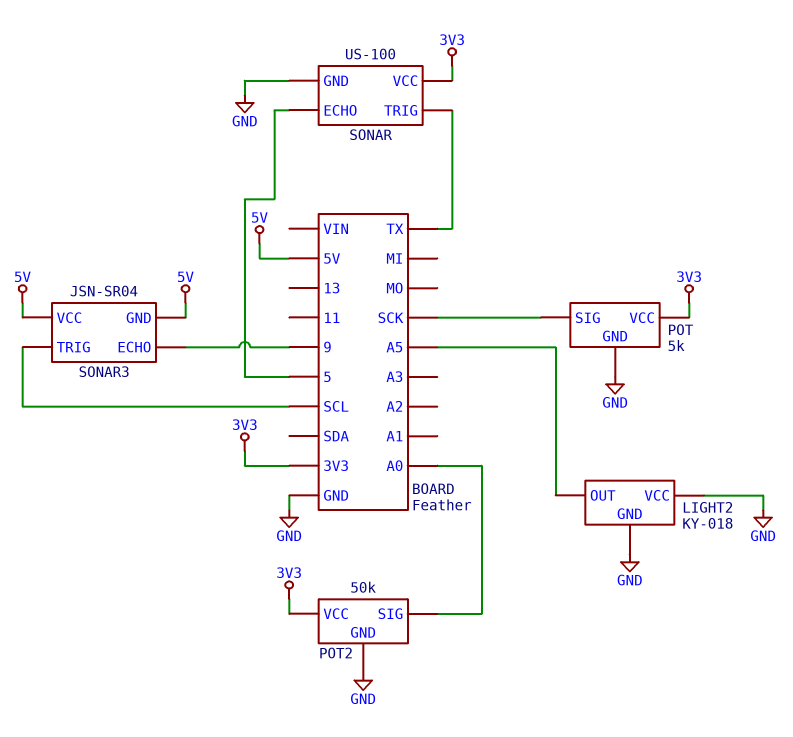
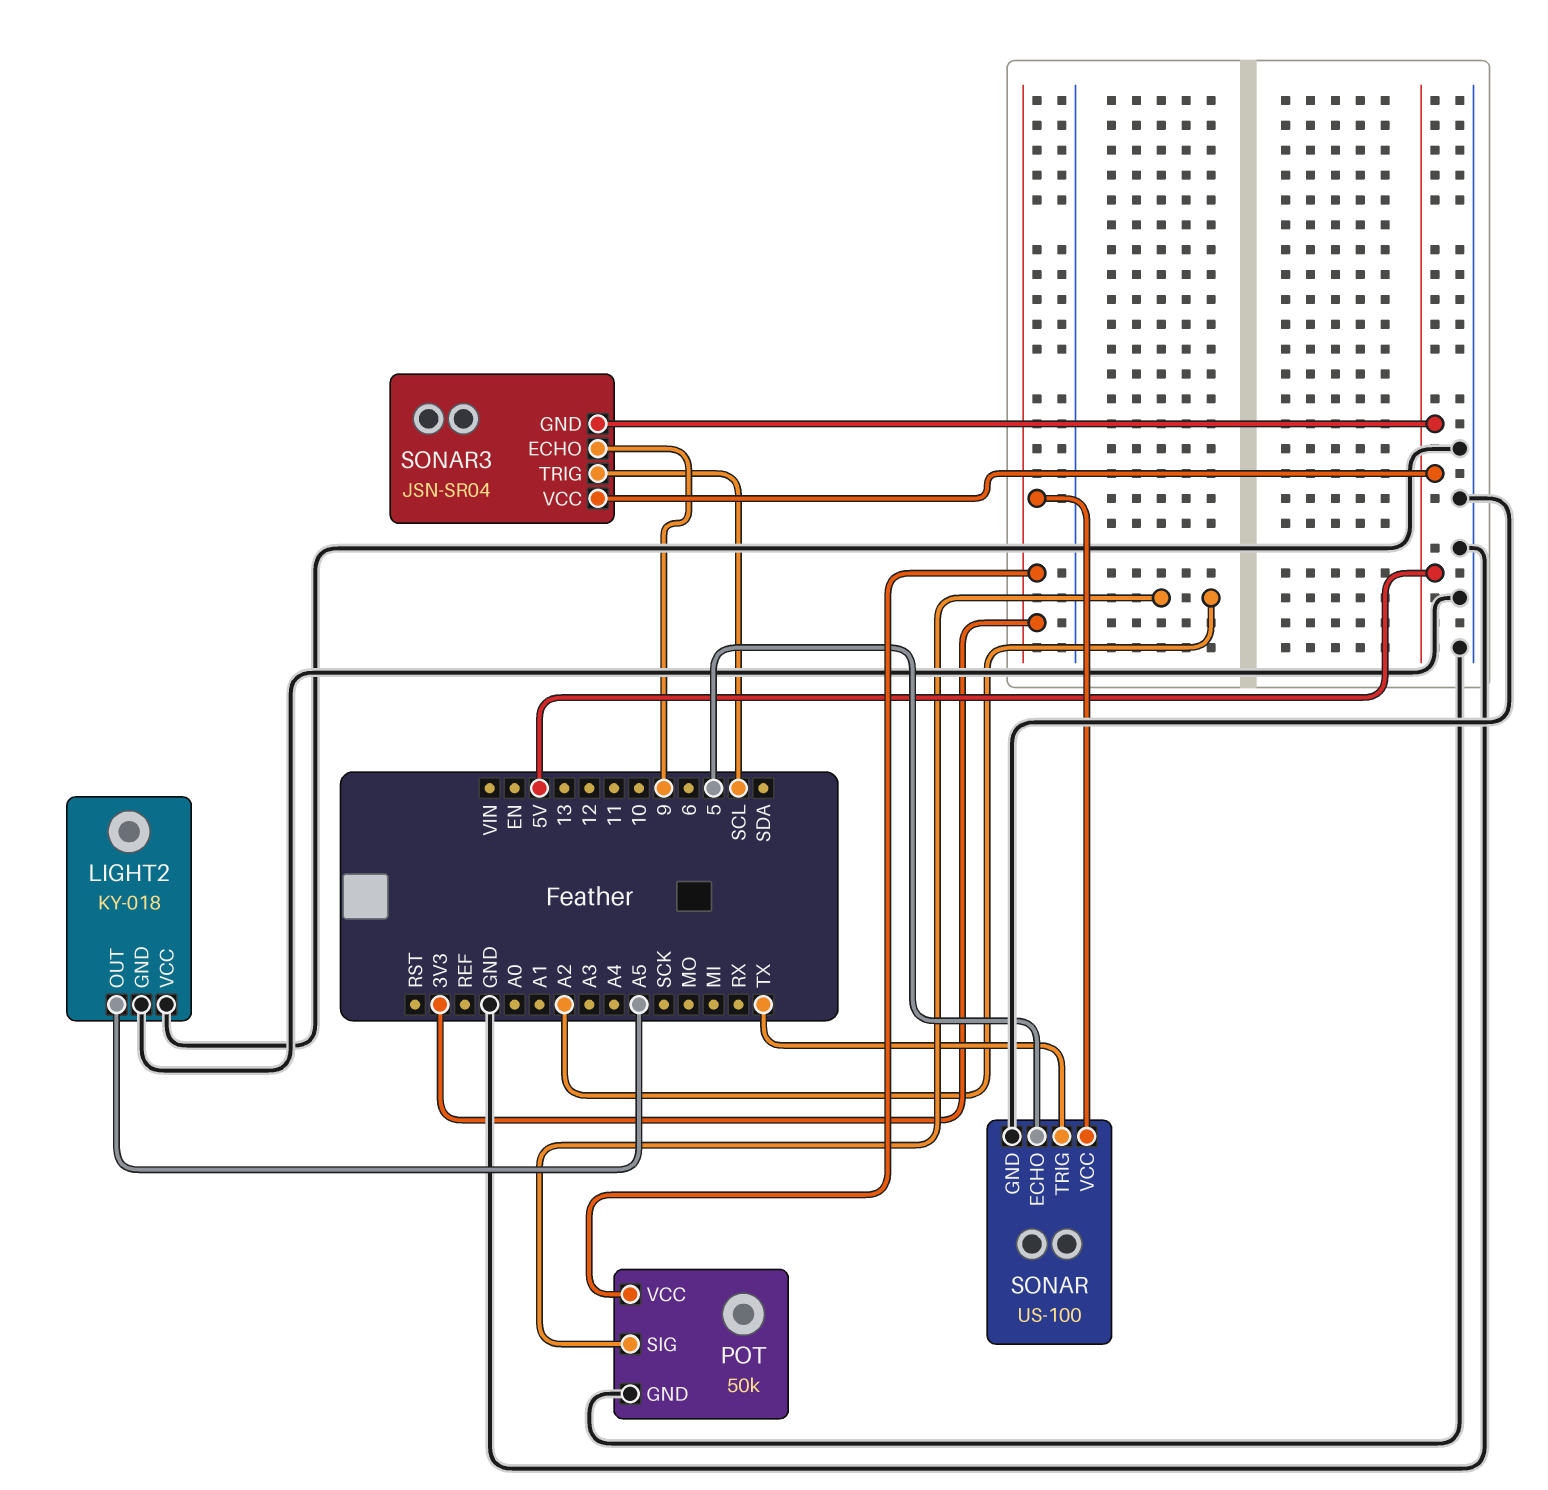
POT: 5k -> 50k
POT pin SIG: SCK -> A2
POT2: 50k -> none
POT2 pin GND: GND -> none
POT2 pin SIG: A0 -> none
POT2 pin VCC: 3V3 -> none

